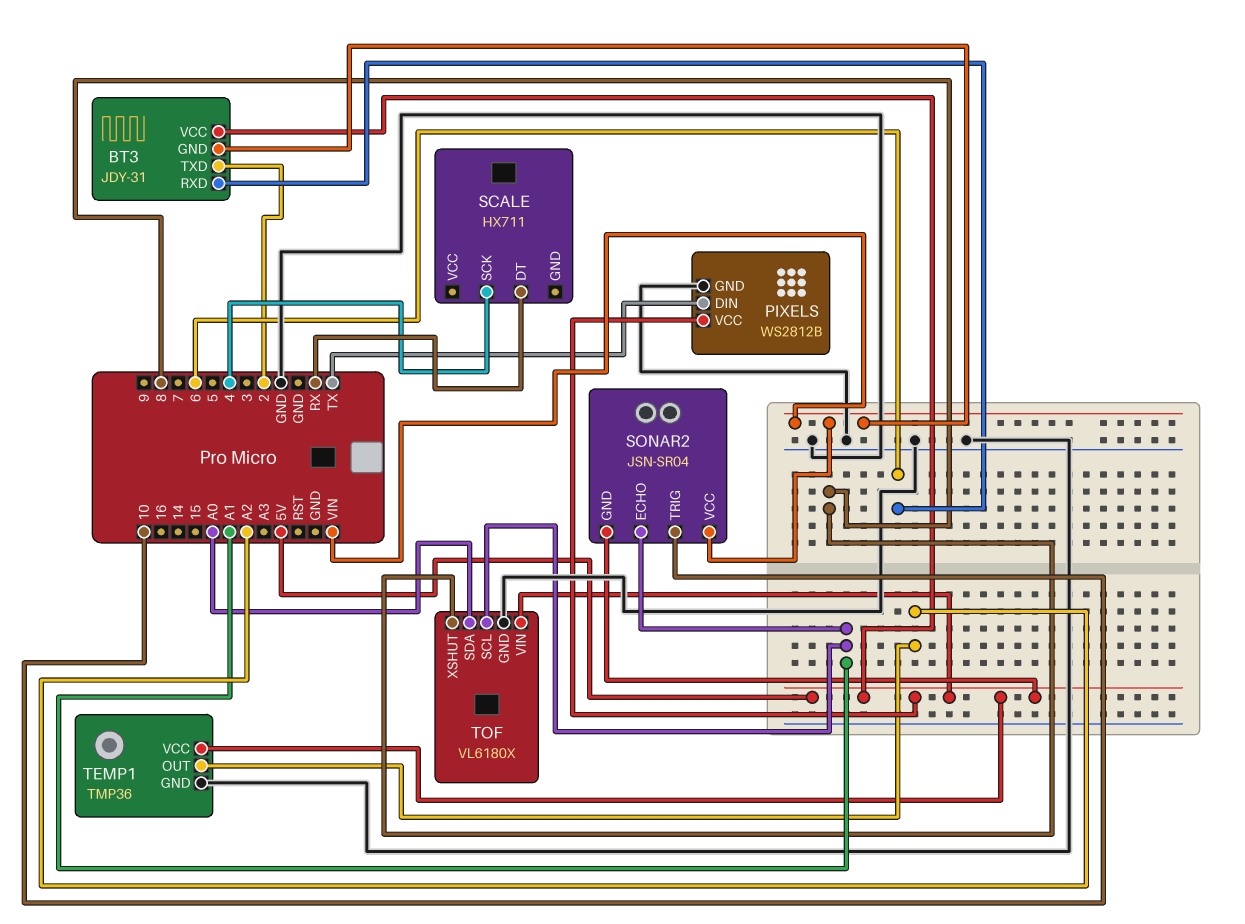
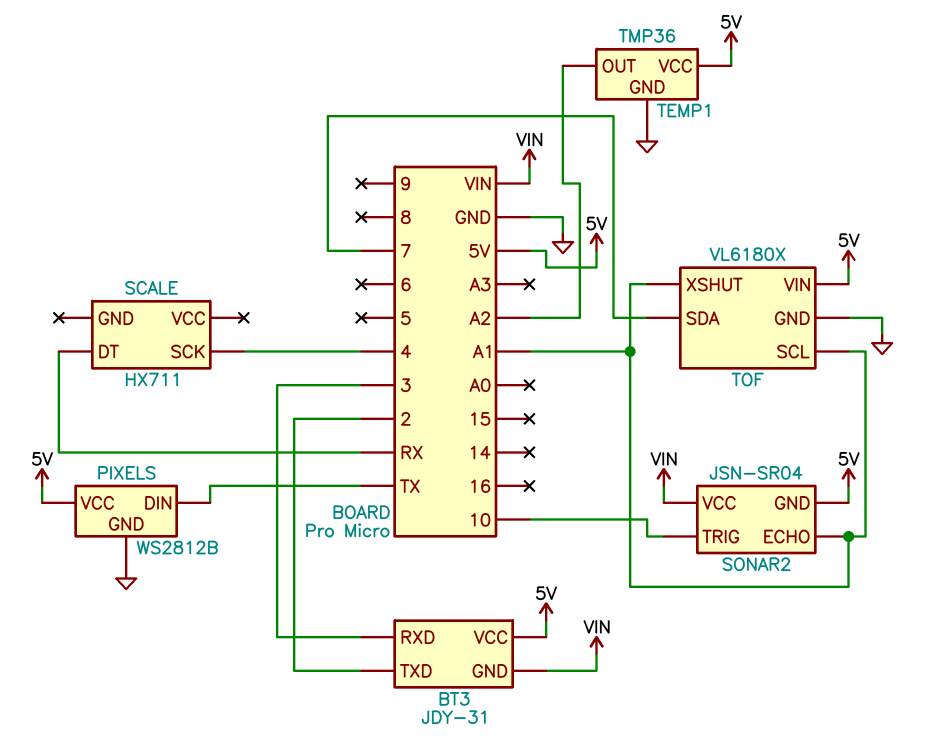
BT3 pin RXD: 6 -> 3
TOF pin SDA: A0 -> 7
TOF pin XSHUT: 8 -> A1

